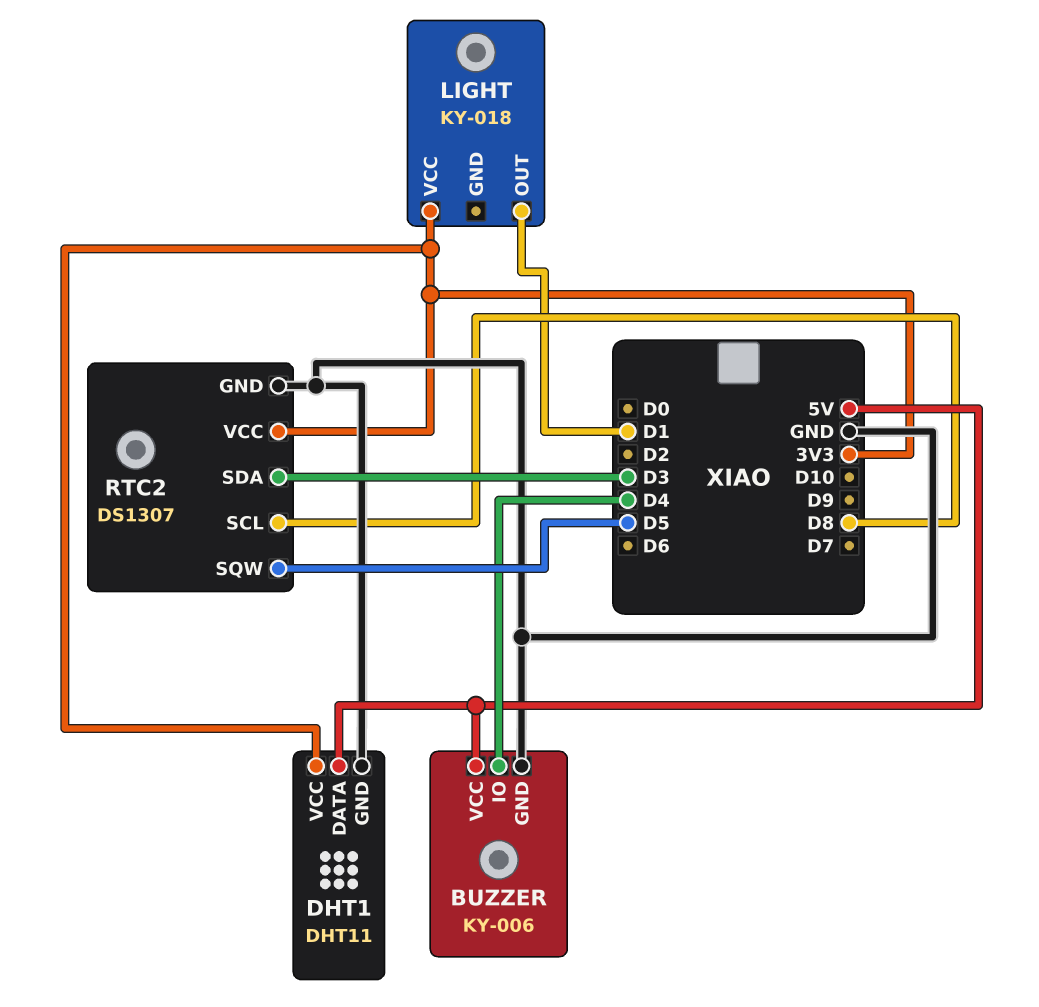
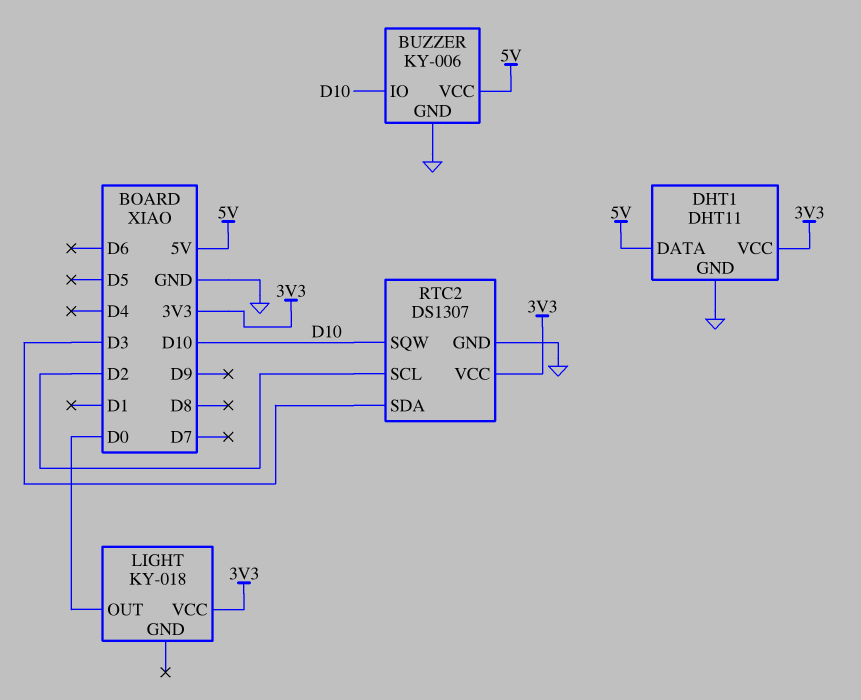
BUZZER pin IO: D4 -> D10
LIGHT pin OUT: D1 -> D0
RTC2 pin SCL: D8 -> D2
RTC2 pin SQW: D5 -> D10

